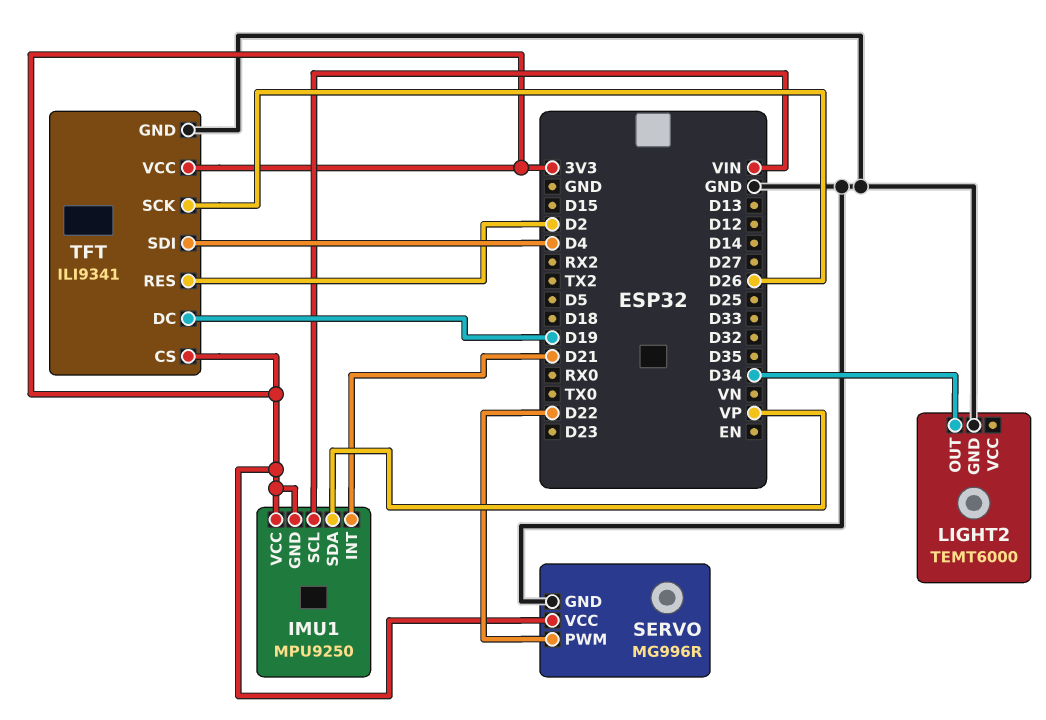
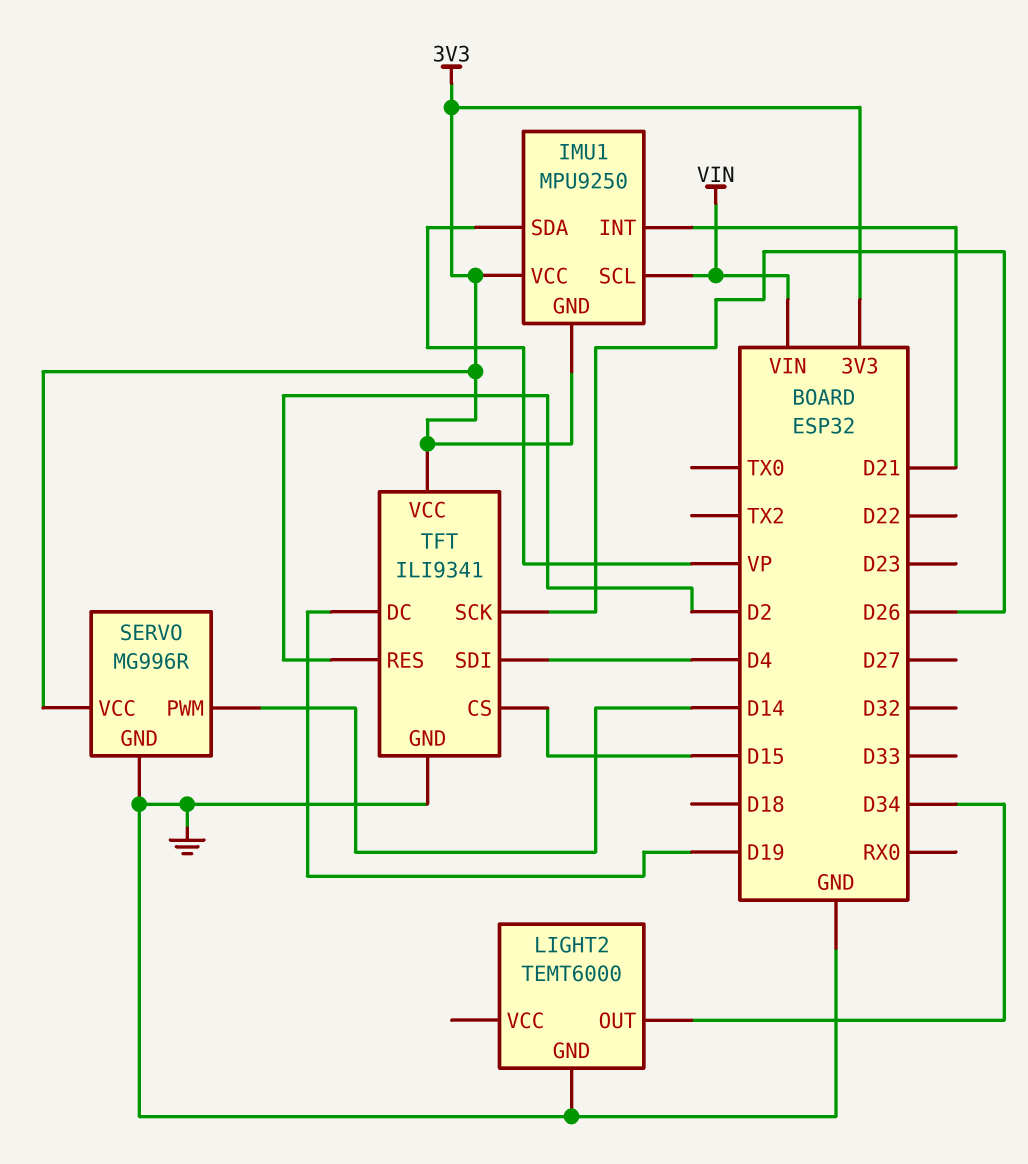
SERVO pin PWM: D22 -> D14
TFT pin CS: 3V3 -> D15

